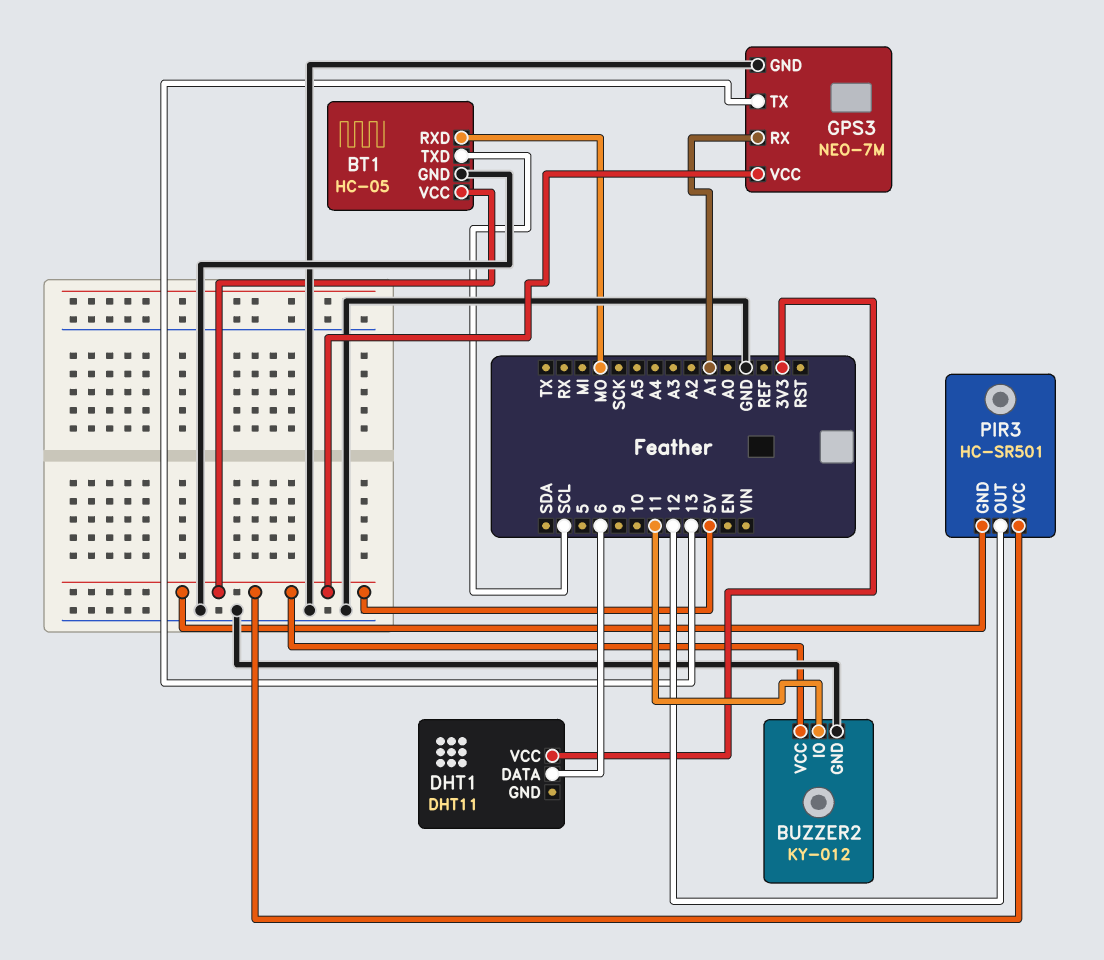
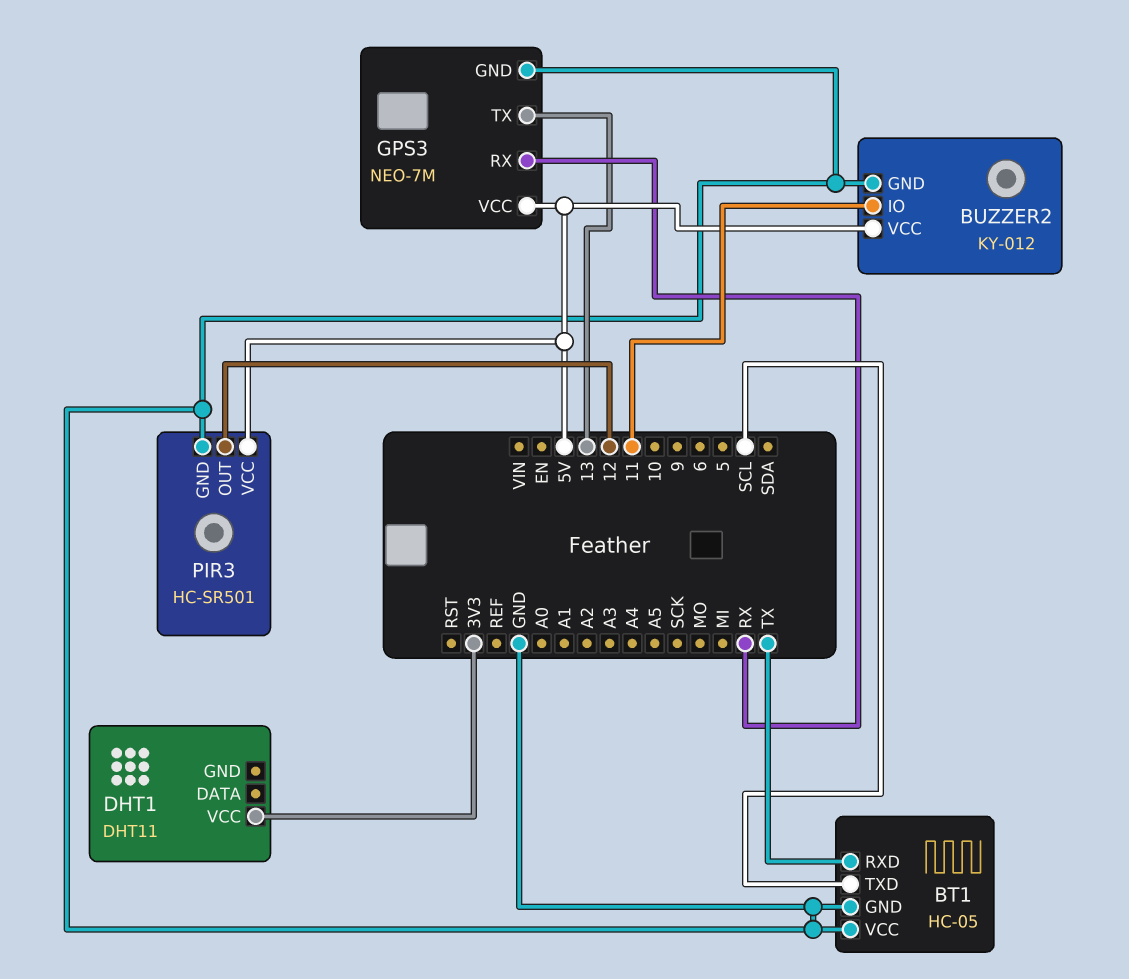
BT1 pin RXD: MO -> TX
BT1 pin VCC: 5V -> GND
DHT1 pin DATA: 6 -> none
GPS3 pin RX: A1 -> RX
PIR3 pin GND: 5V -> GND

